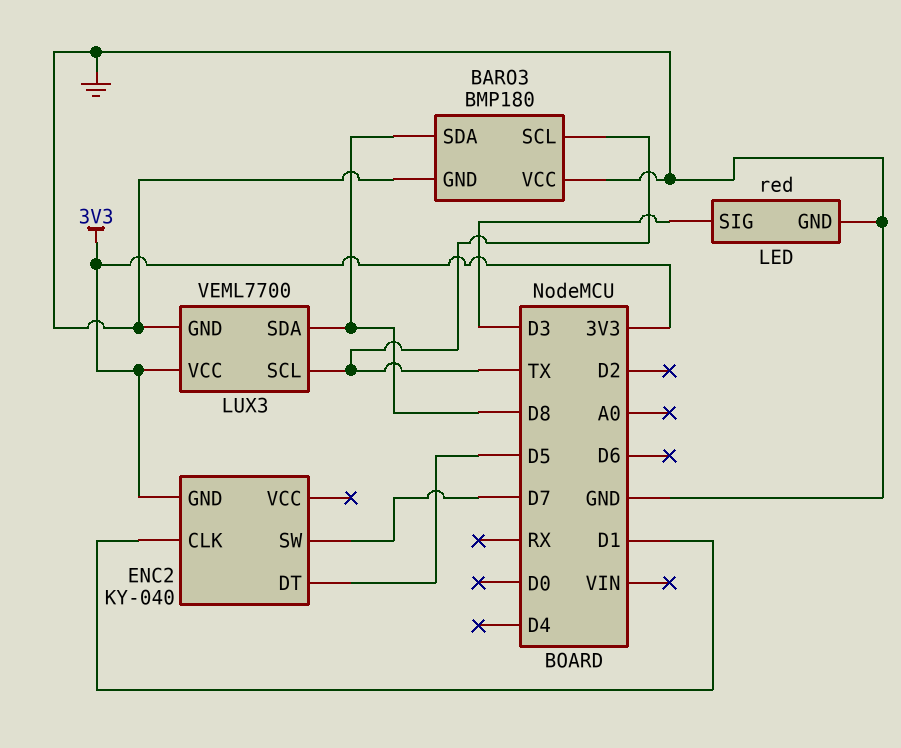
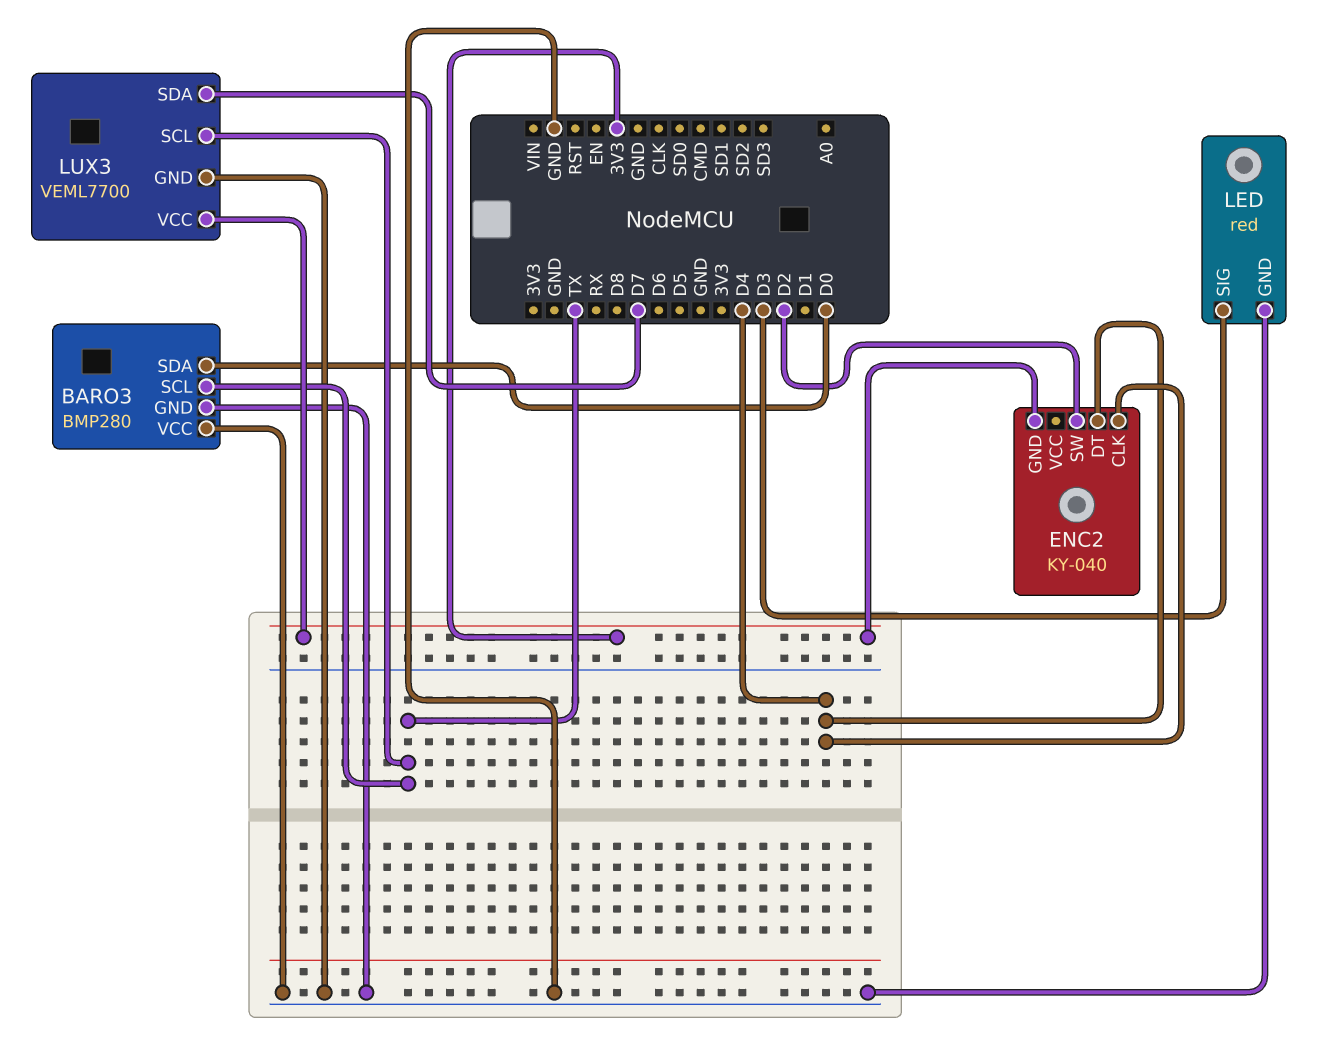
BARO3: BMP180 -> BMP280
BARO3 pin SDA: D8 -> D0
ENC2 pin CLK: D1 -> D4
ENC2 pin DT: D5 -> D4
ENC2 pin SW: D7 -> D2
LUX3 pin SDA: D8 -> D7

